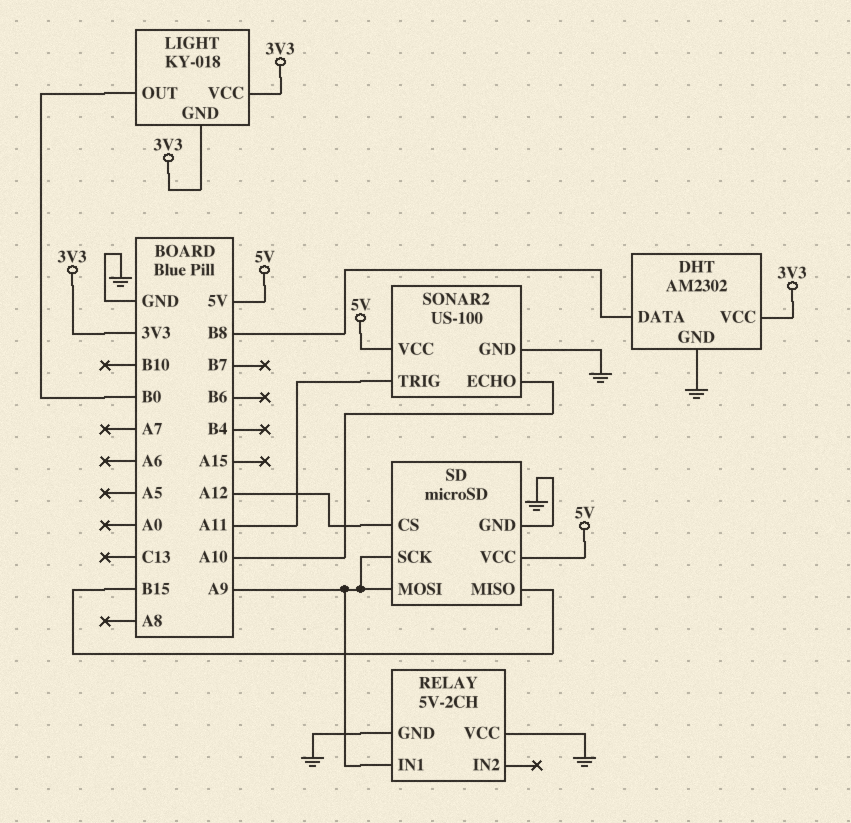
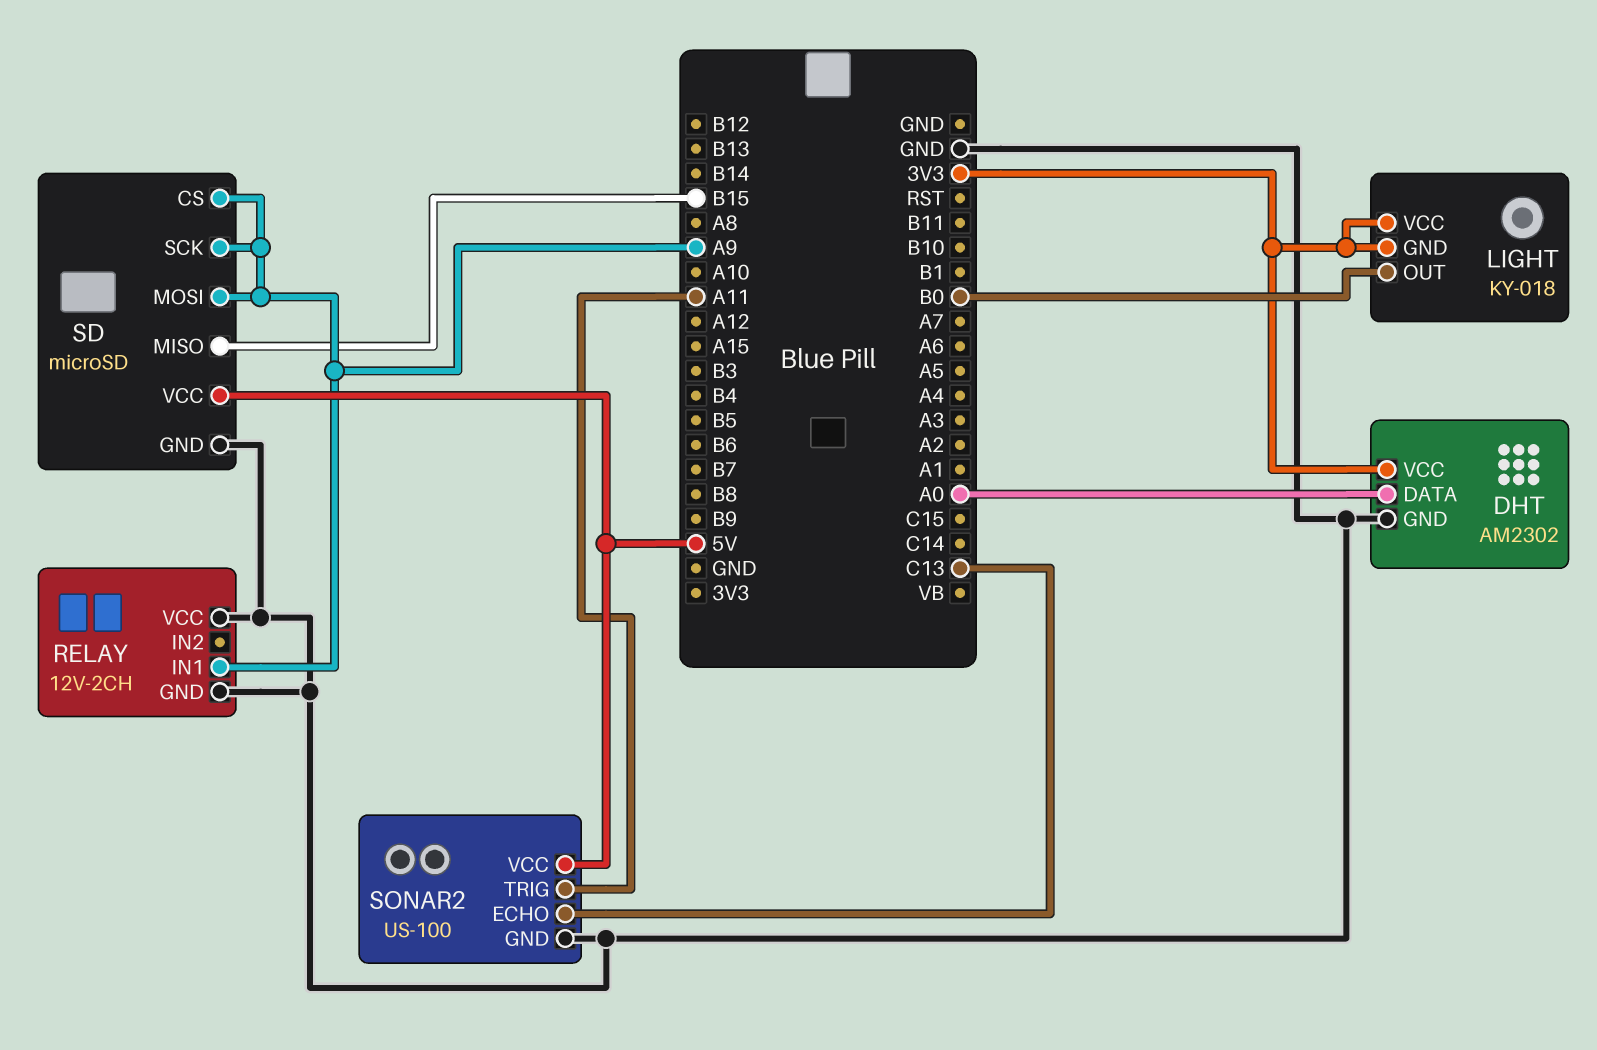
DHT pin DATA: B8 -> A0
RELAY: 5V-2CH -> 12V-2CH
SD pin CS: A12 -> A9
SONAR2 pin ECHO: A10 -> C13

